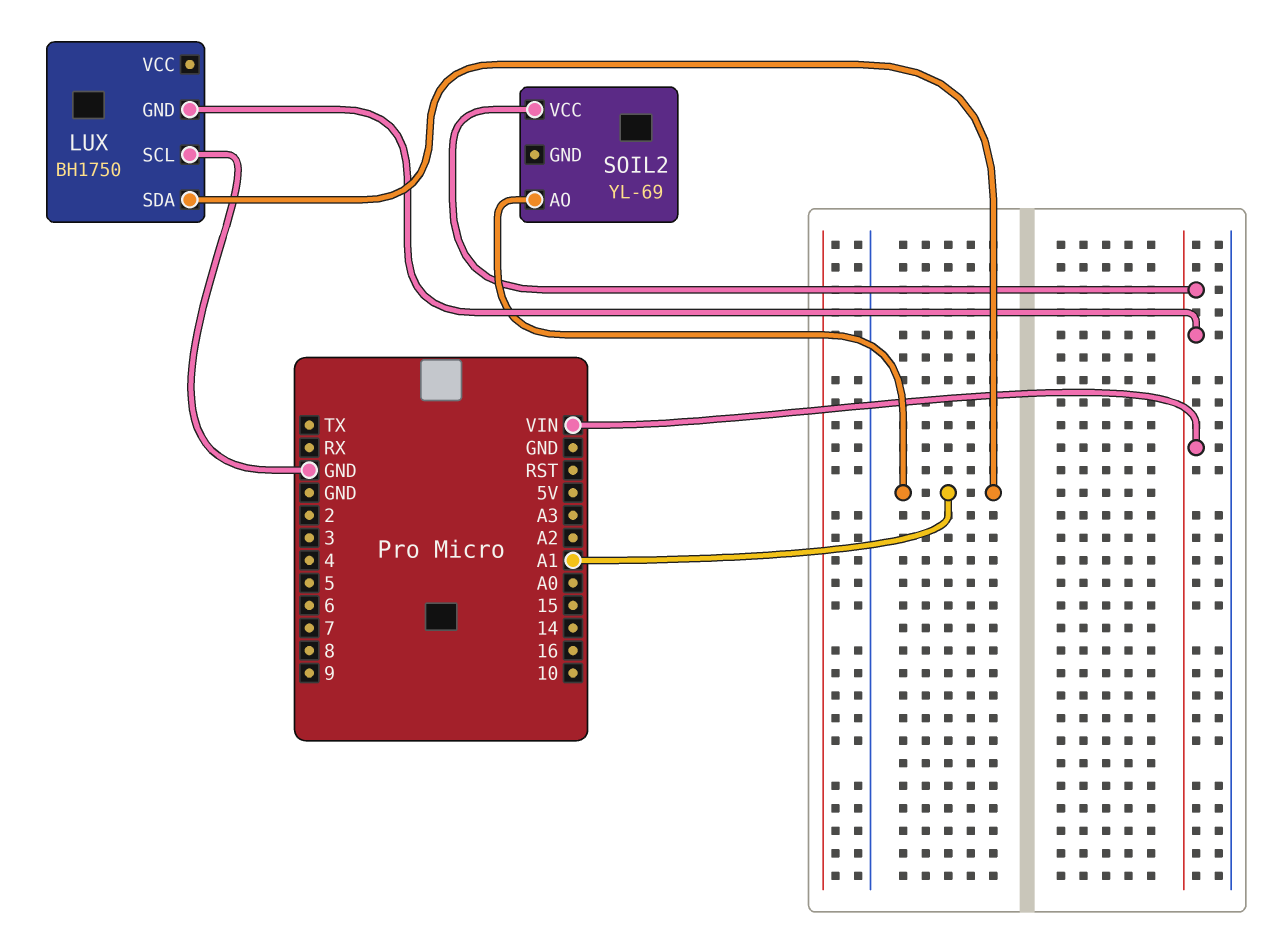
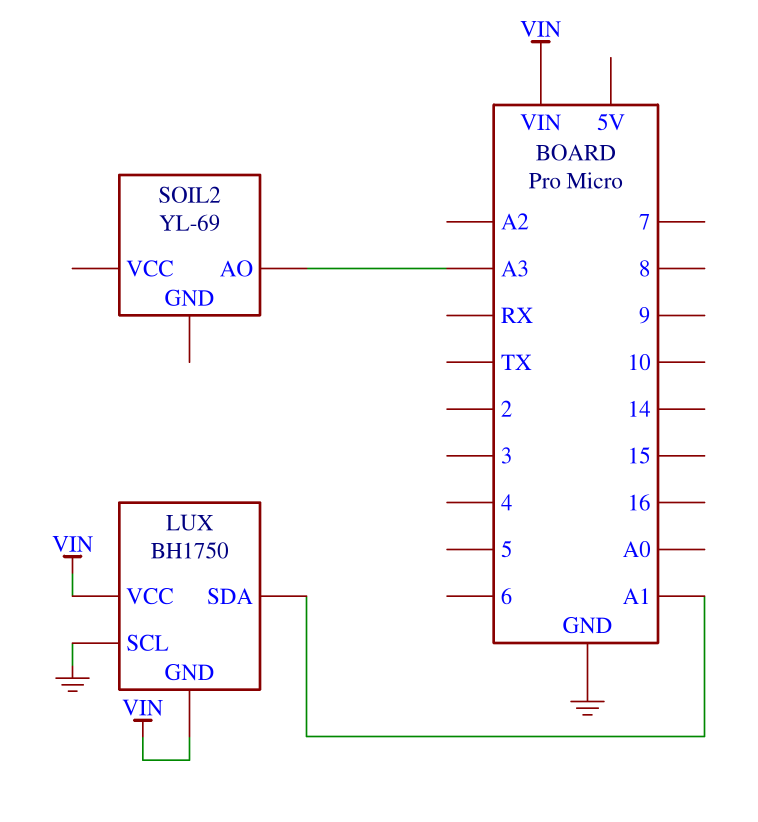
LUX pin VCC: none -> VIN
SOIL2 pin AO: A1 -> A3
SOIL2 pin VCC: VIN -> none

